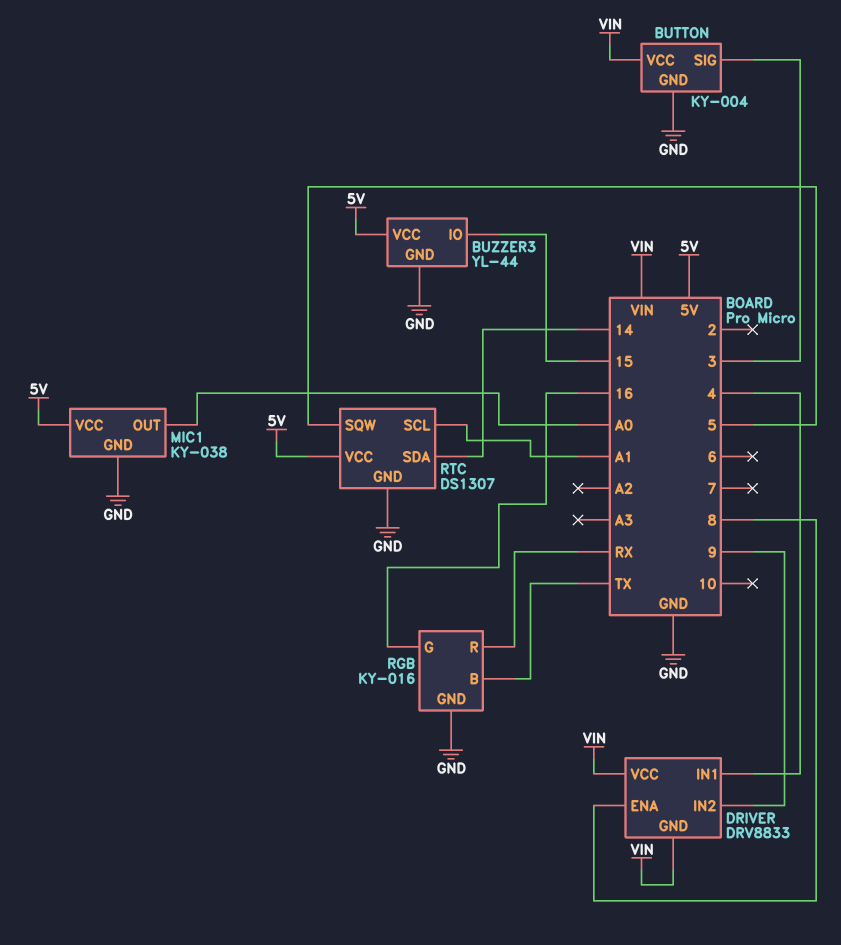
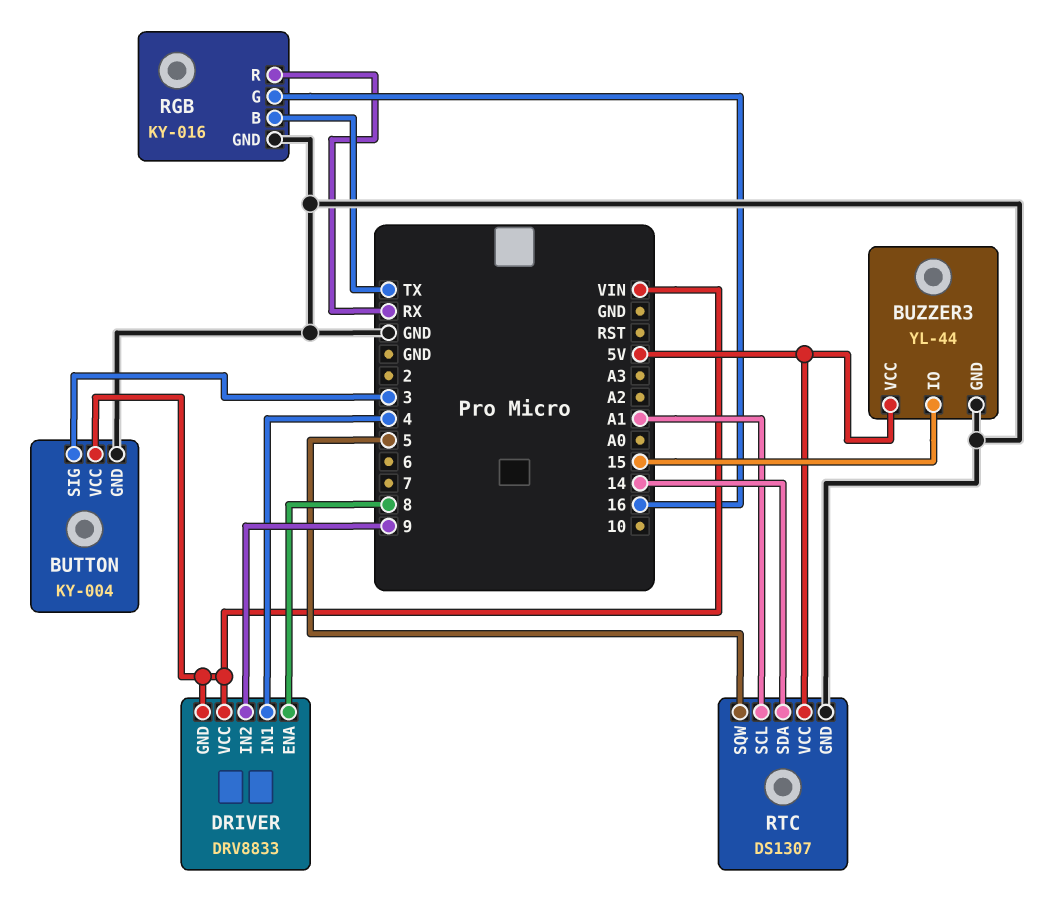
MIC1: KY-038 -> none
MIC1 pin GND: GND -> none
MIC1 pin OUT: A0 -> none
MIC1 pin VCC: 5V -> none

